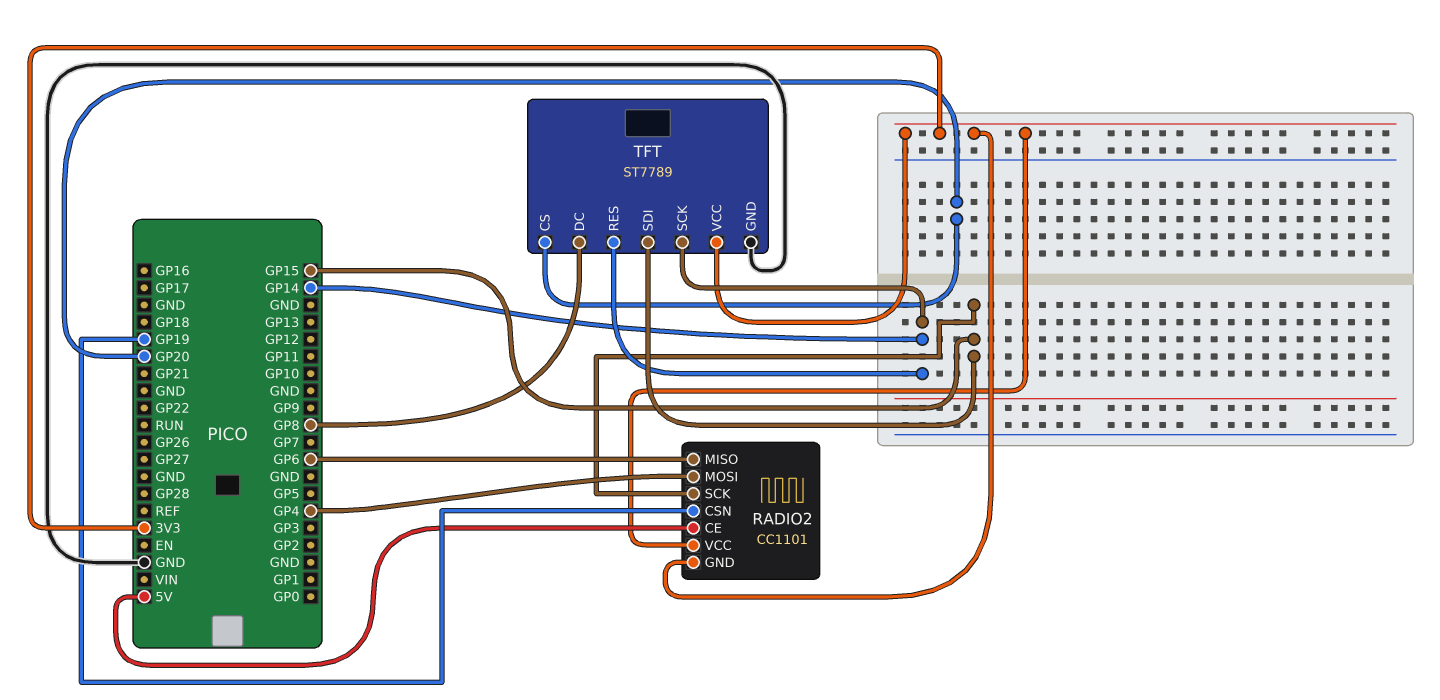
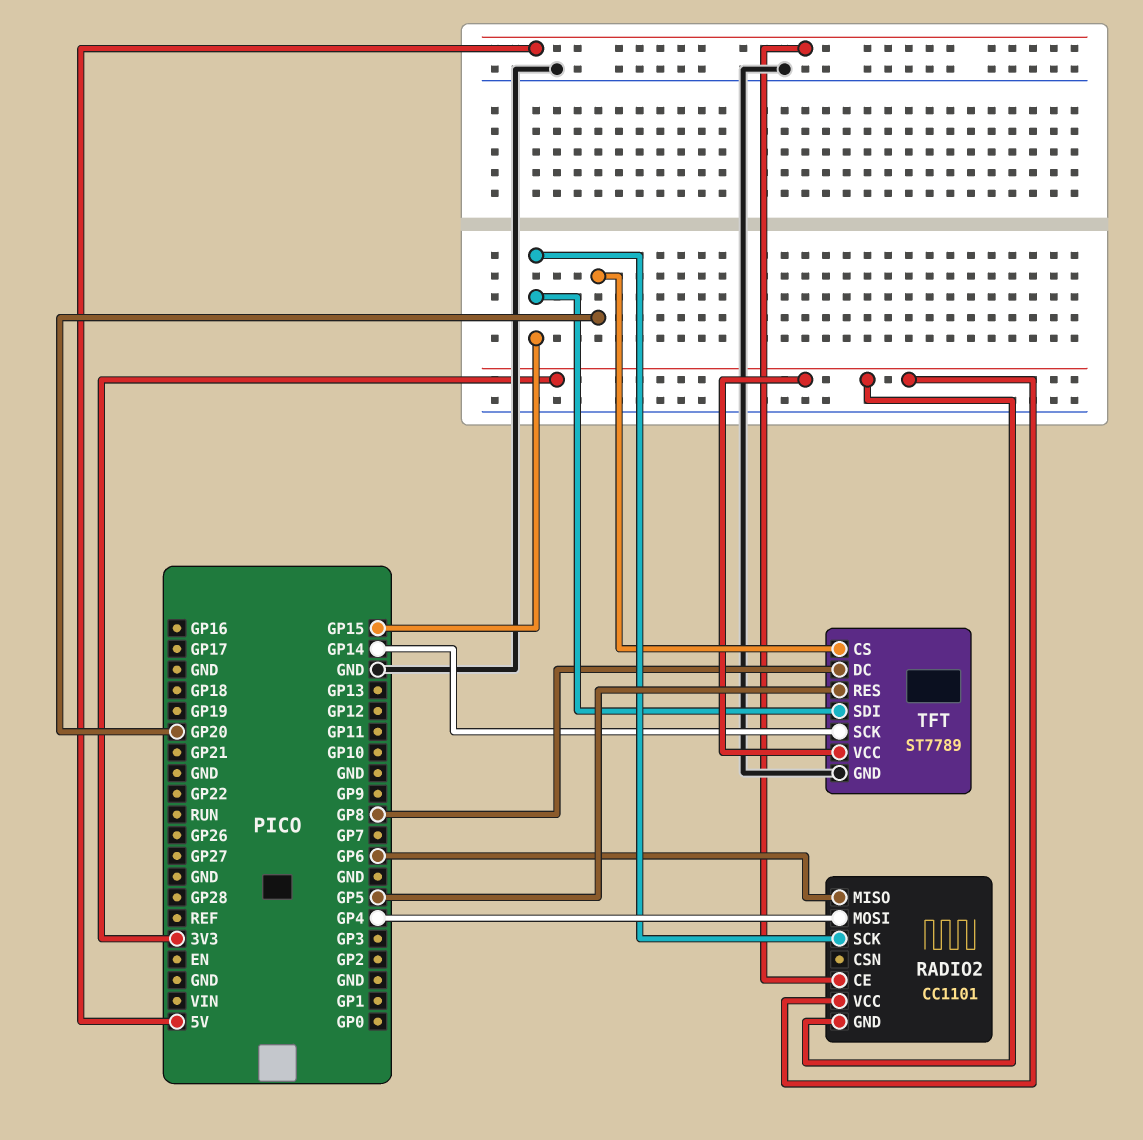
RADIO2 pin CSN: GP19 -> none
TFT pin RES: GP14 -> GP5

